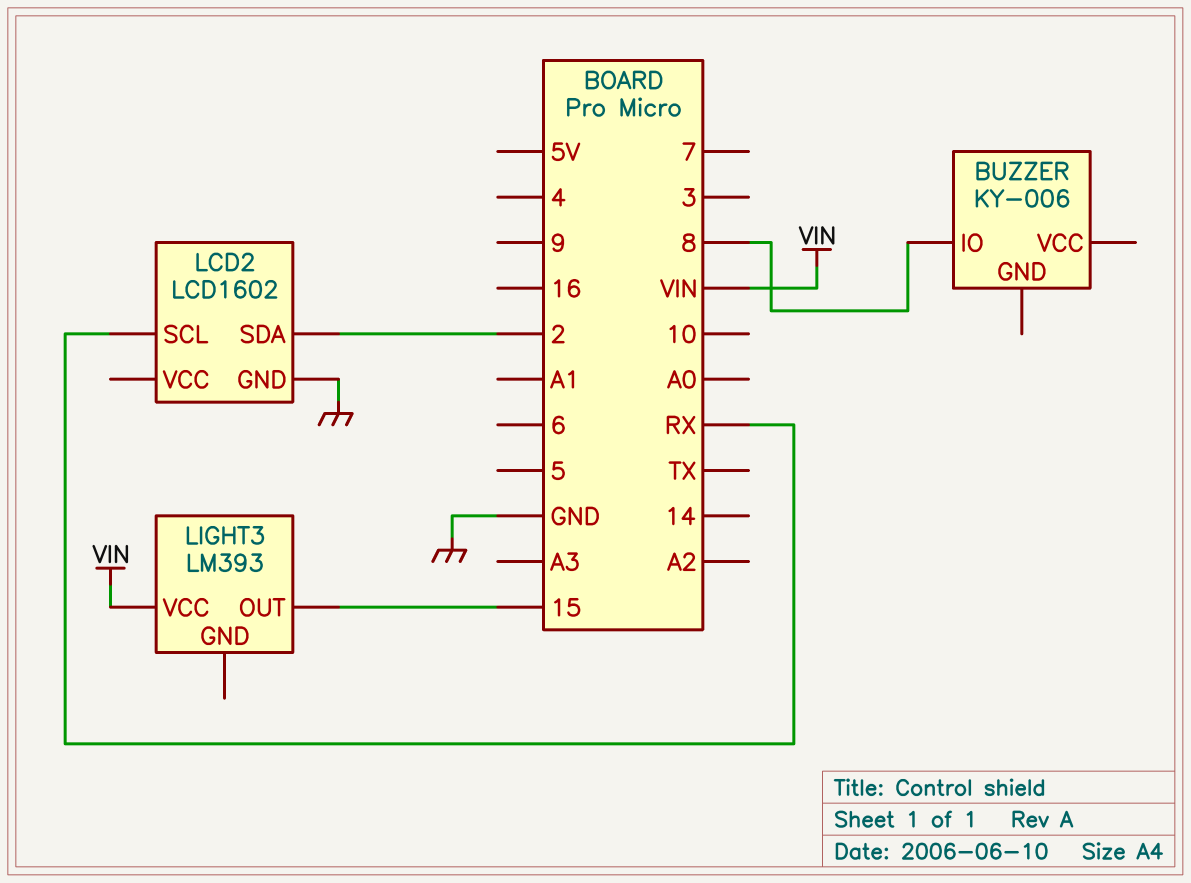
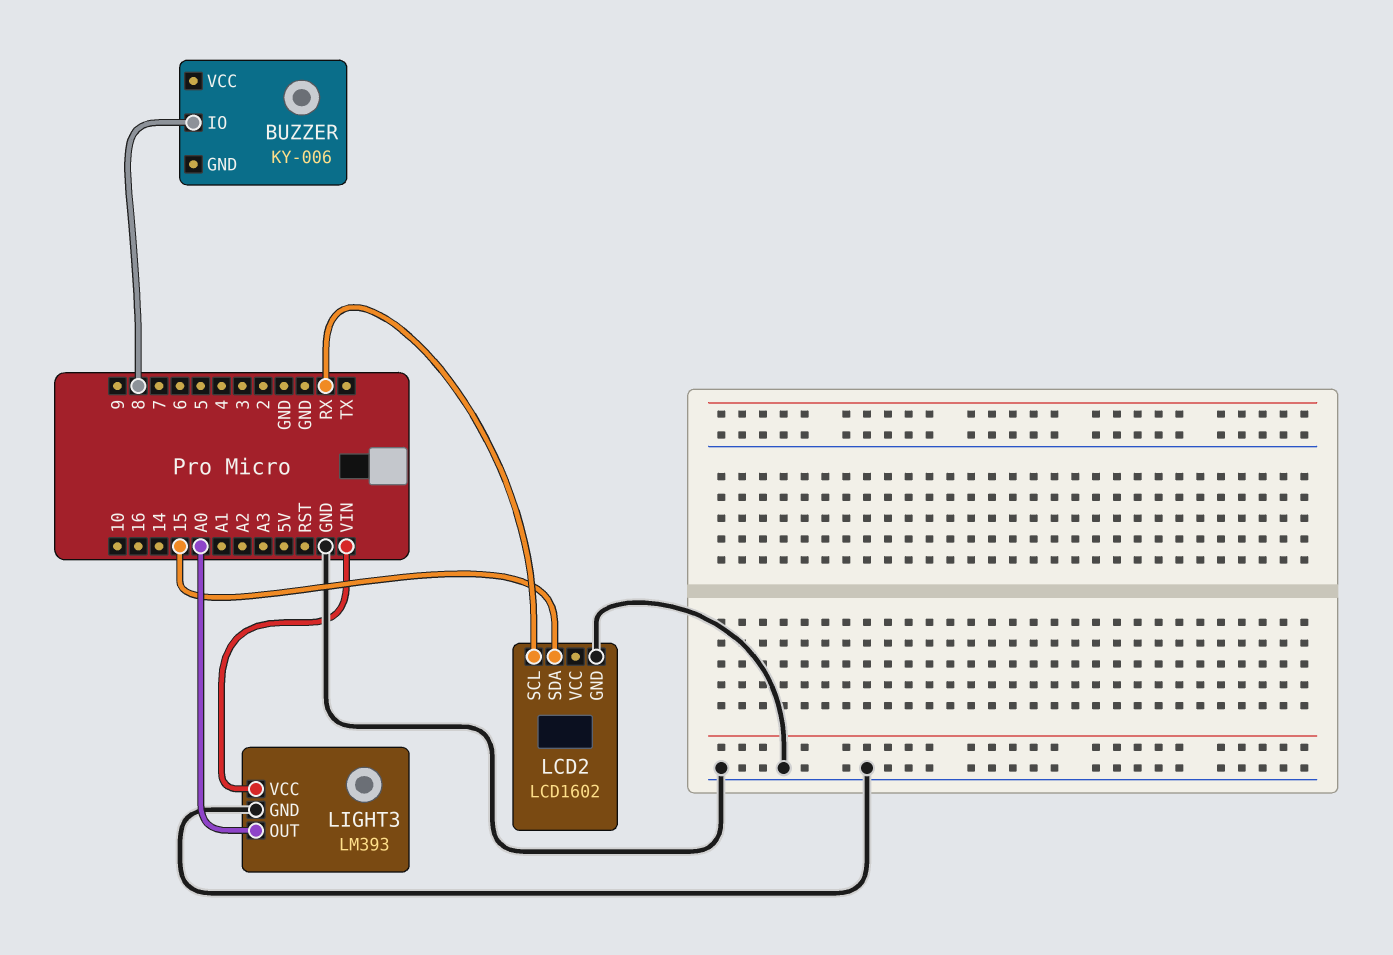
LCD2 pin SDA: 2 -> 15
LIGHT3 pin GND: none -> GND
LIGHT3 pin OUT: 15 -> A0

